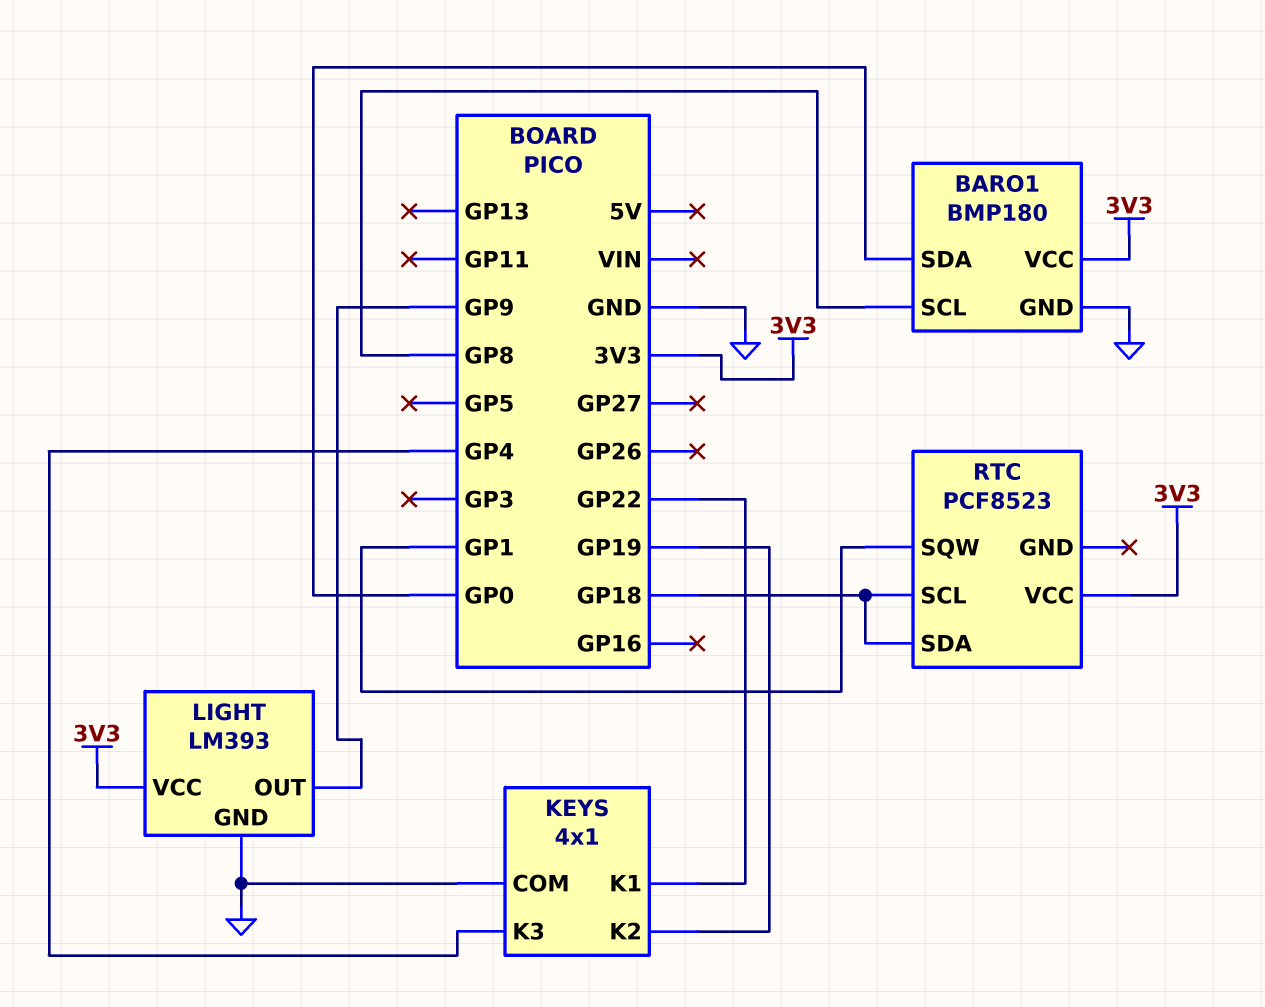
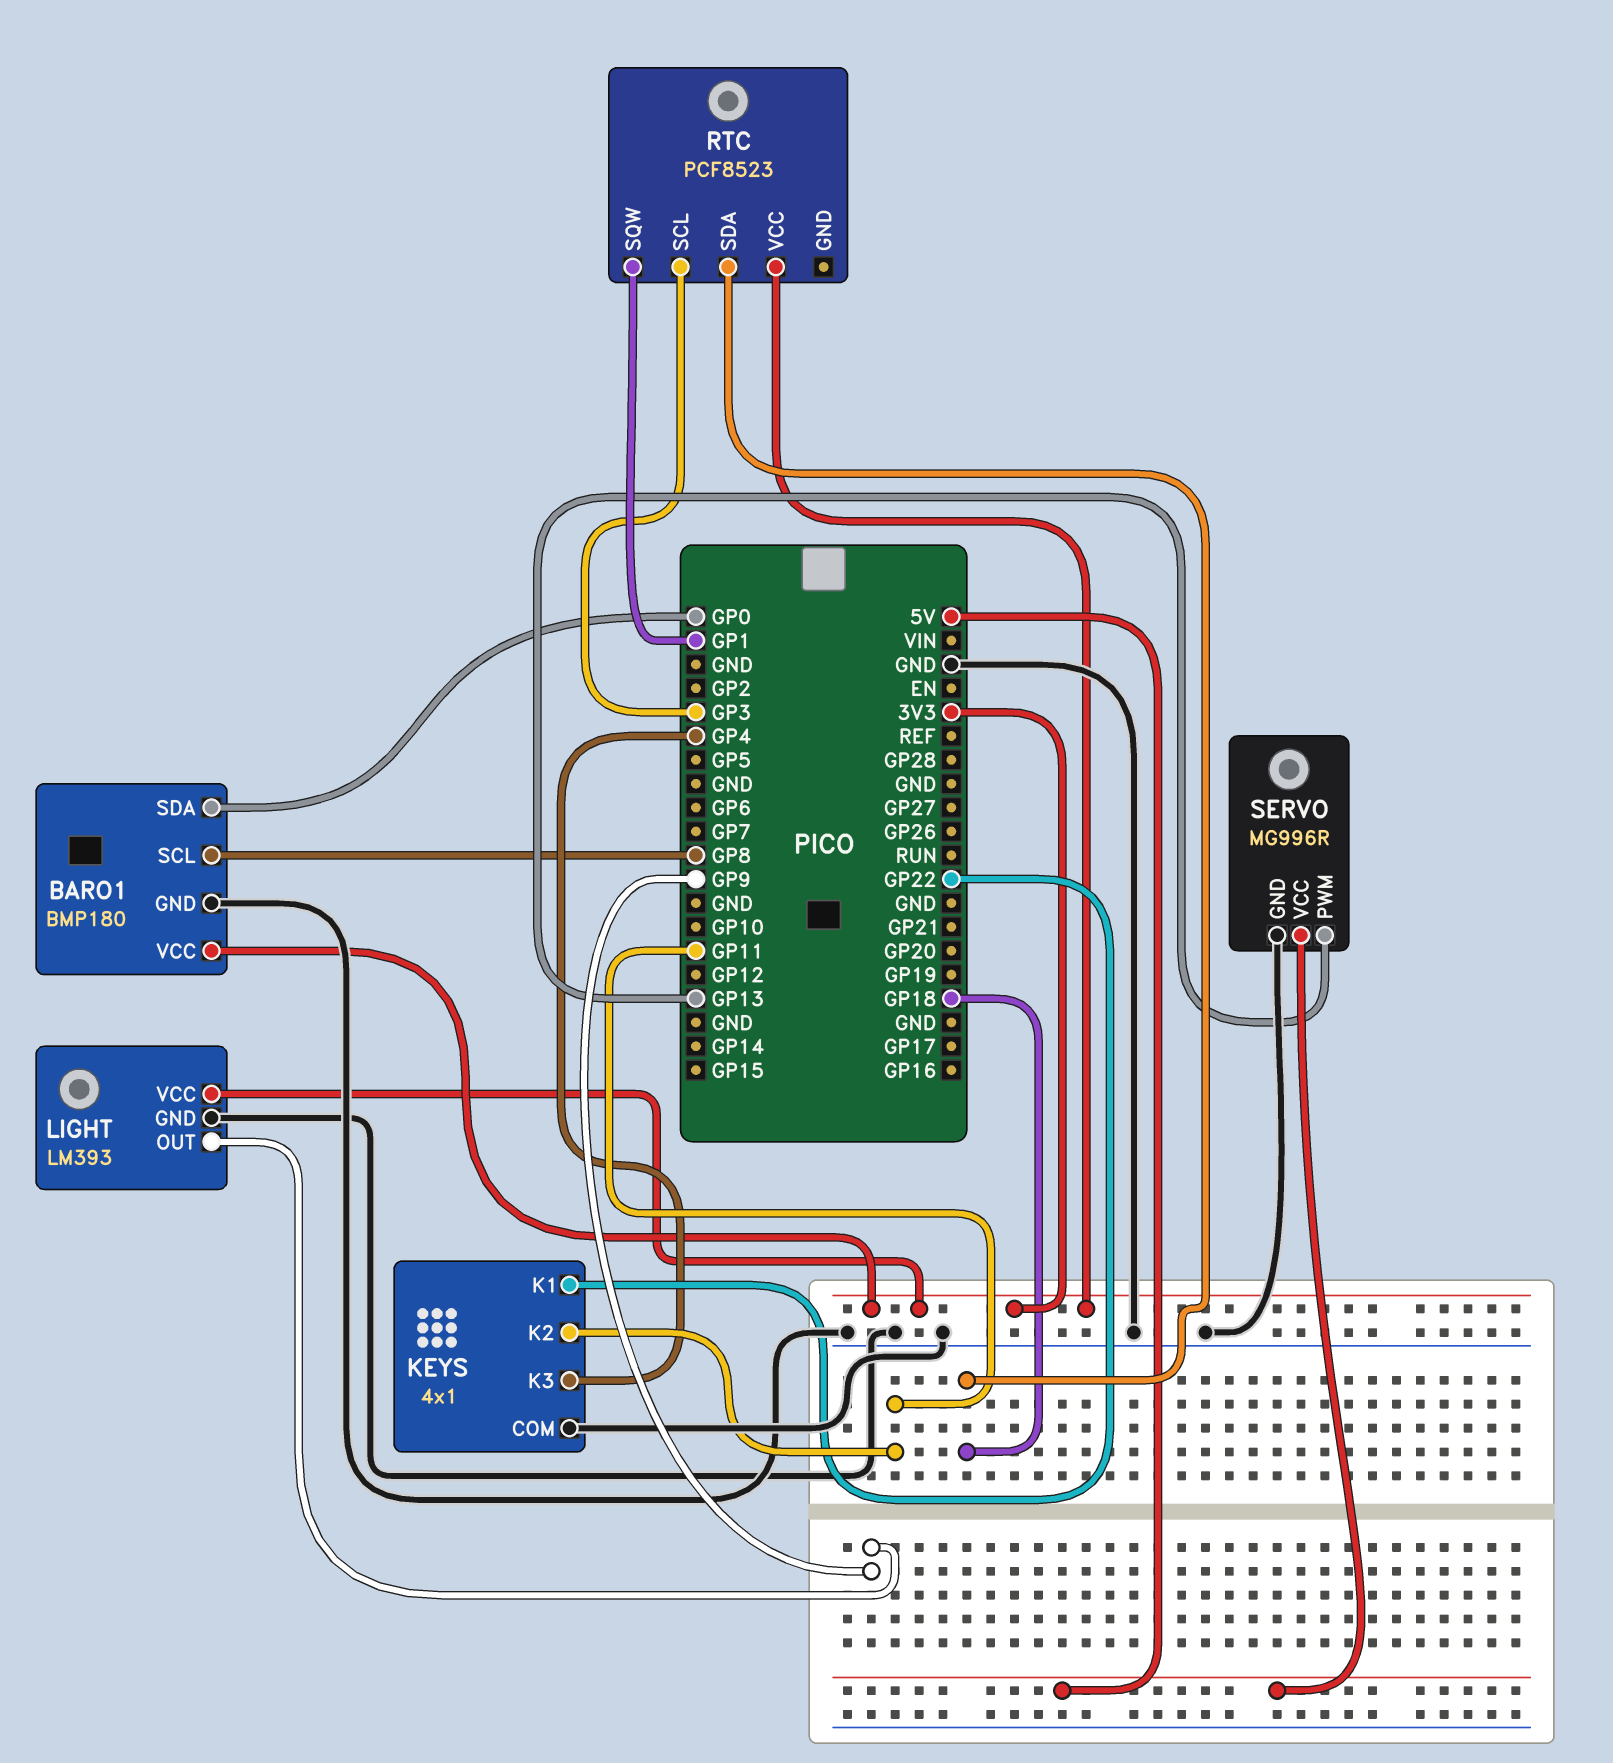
KEYS pin K2: GP19 -> GP11
RTC pin SCL: GP18 -> GP3
SERVO: none -> MG996R
SERVO pin GND: none -> GND
SERVO pin PWM: none -> GP13
SERVO pin VCC: none -> 5V

